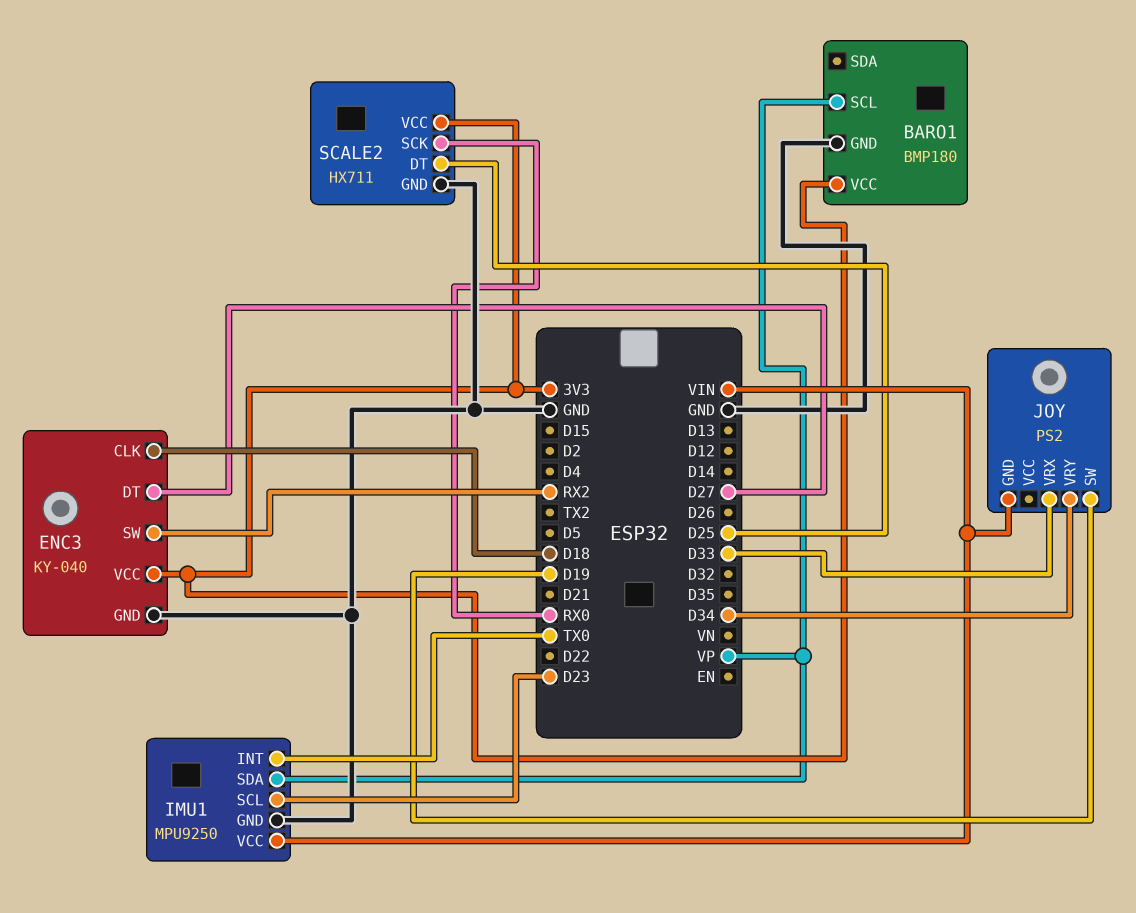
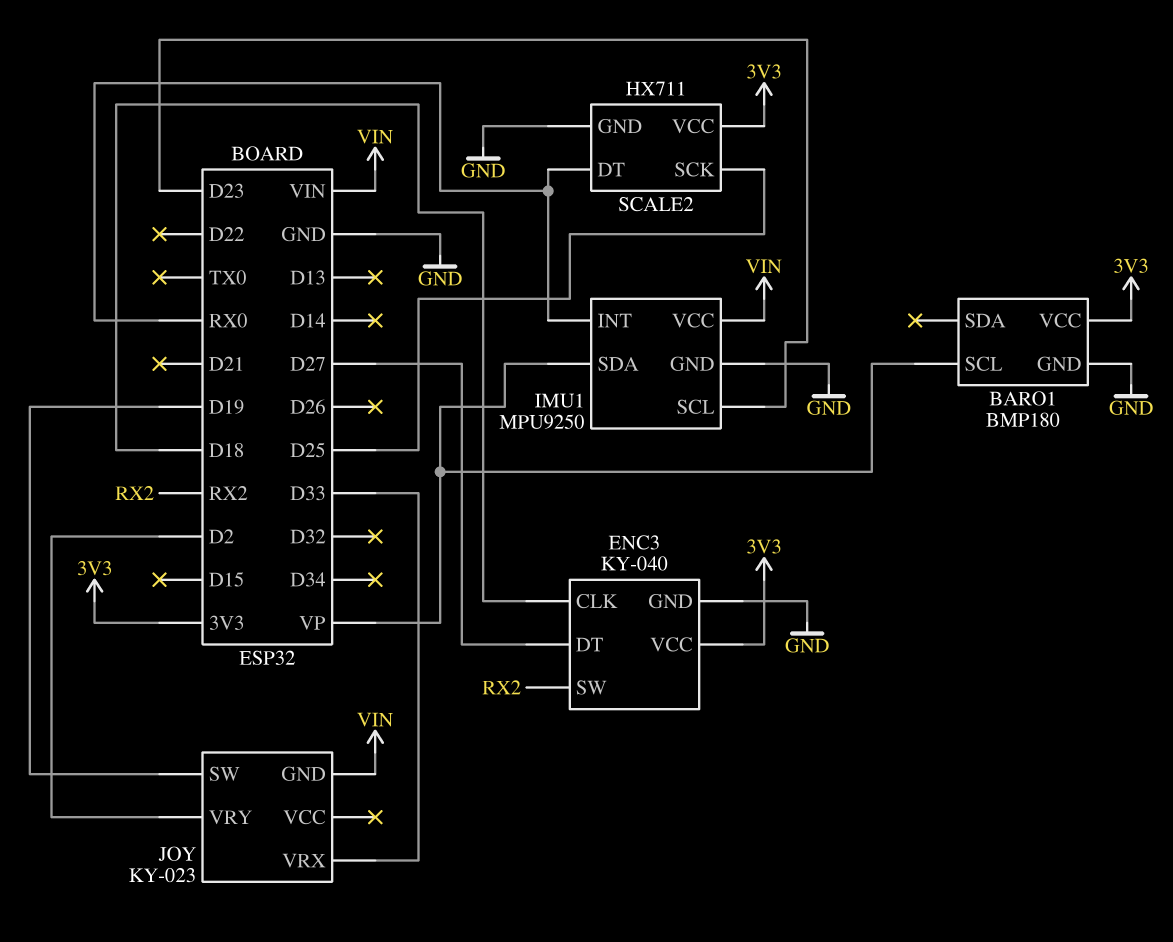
IMU1 pin INT: TX0 -> RX0
JOY: PS2 -> KY-023
JOY pin VRY: D34 -> D2
SCALE2 pin DT: D25 -> RX0
SCALE2 pin SCK: RX0 -> D25

